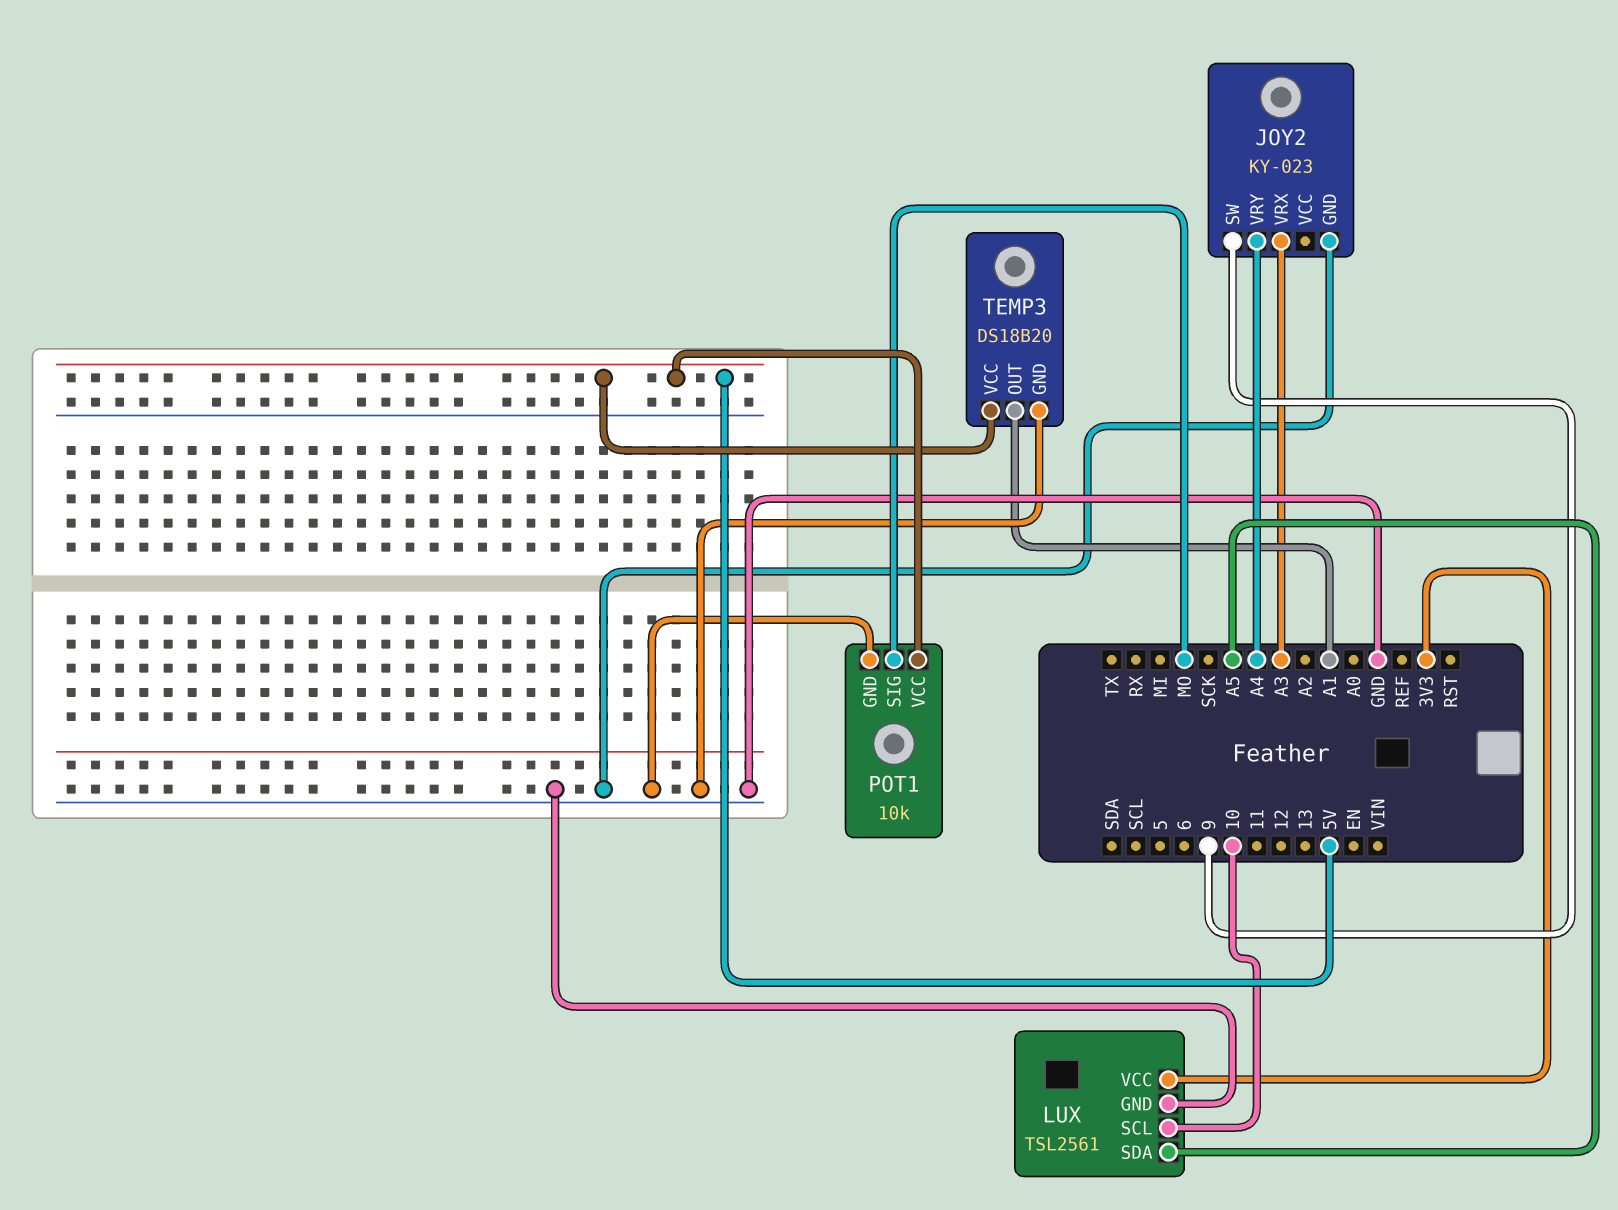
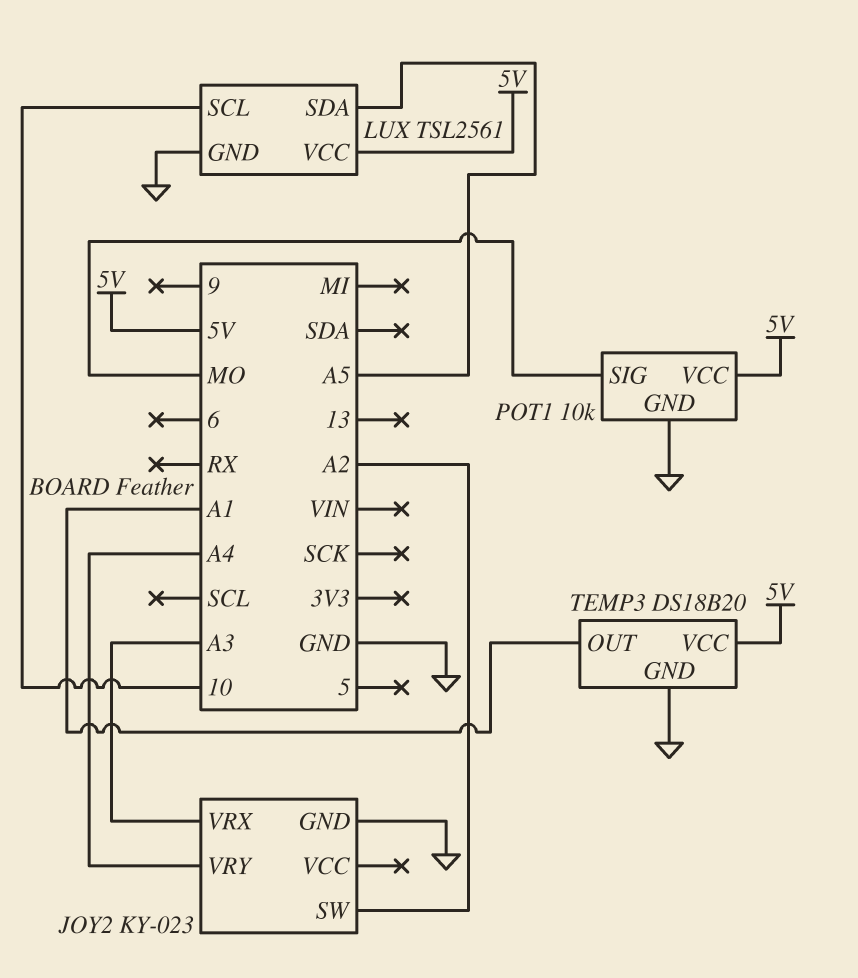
JOY2 pin SW: 9 -> A2
LUX pin VCC: 3V3 -> 5V

